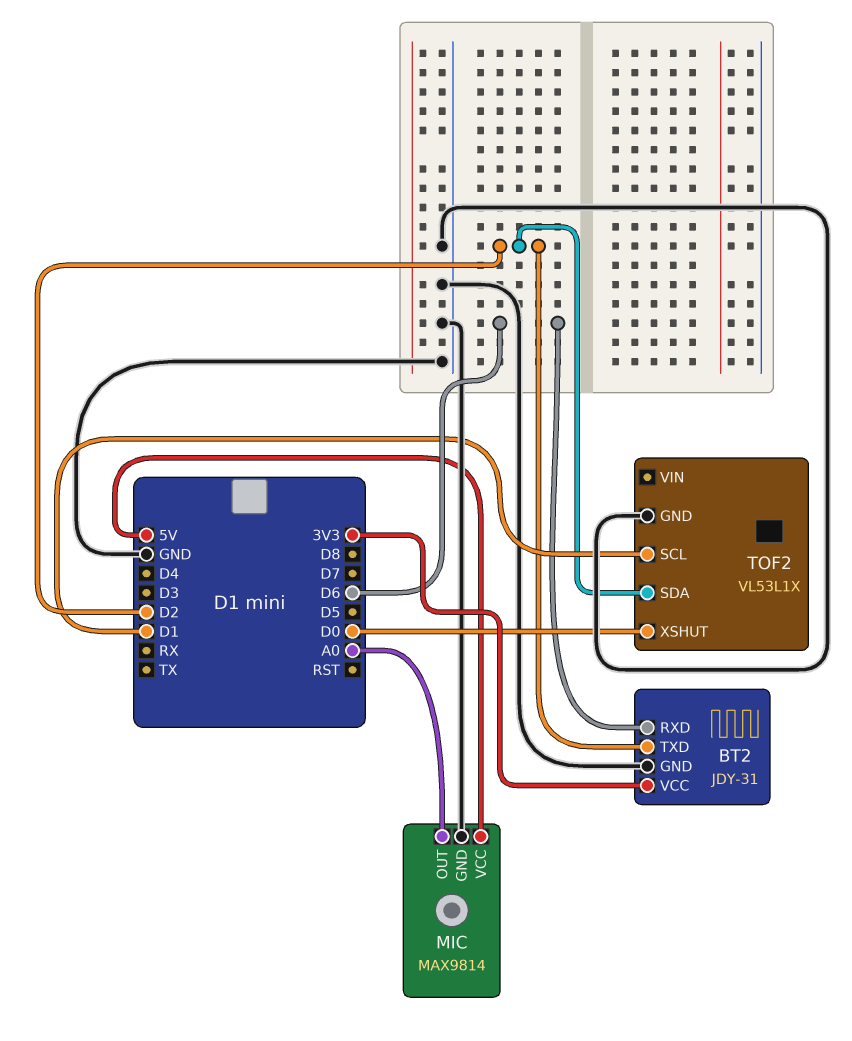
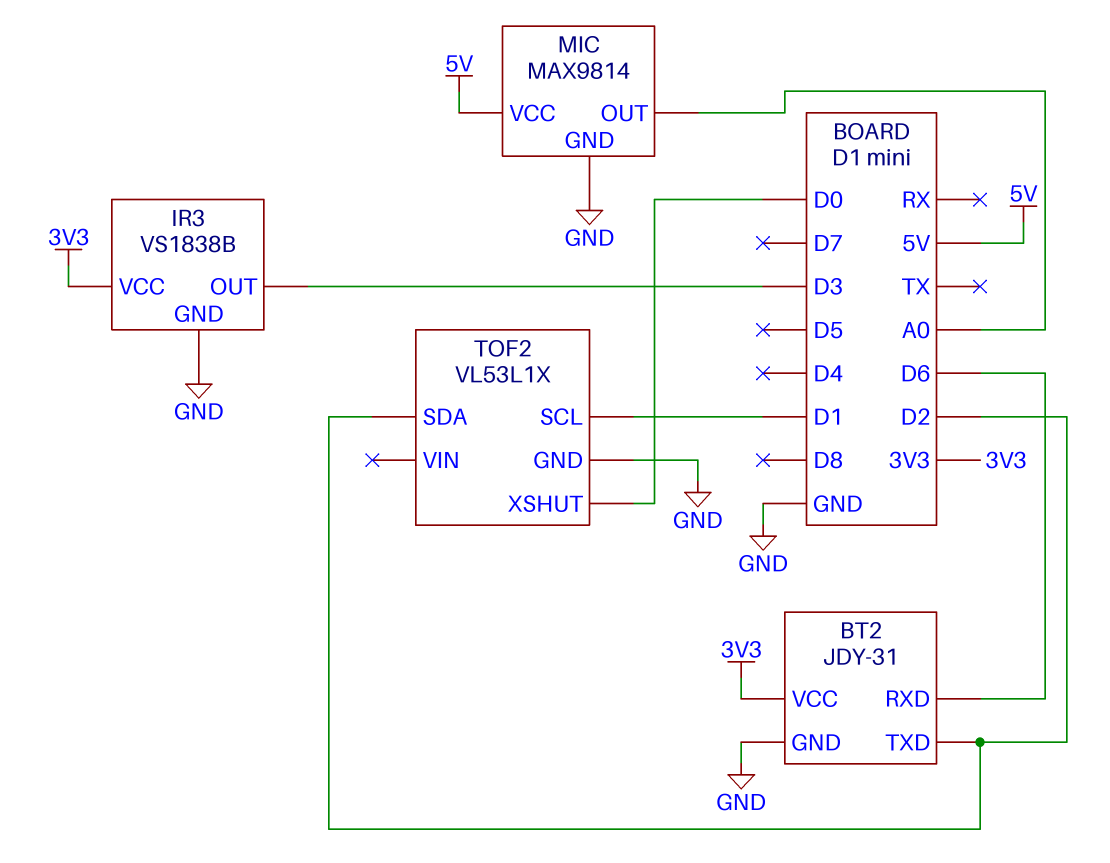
IR3: none -> VS1838B
IR3 pin GND: none -> GND
IR3 pin OUT: none -> D3
IR3 pin VCC: none -> 3V3

